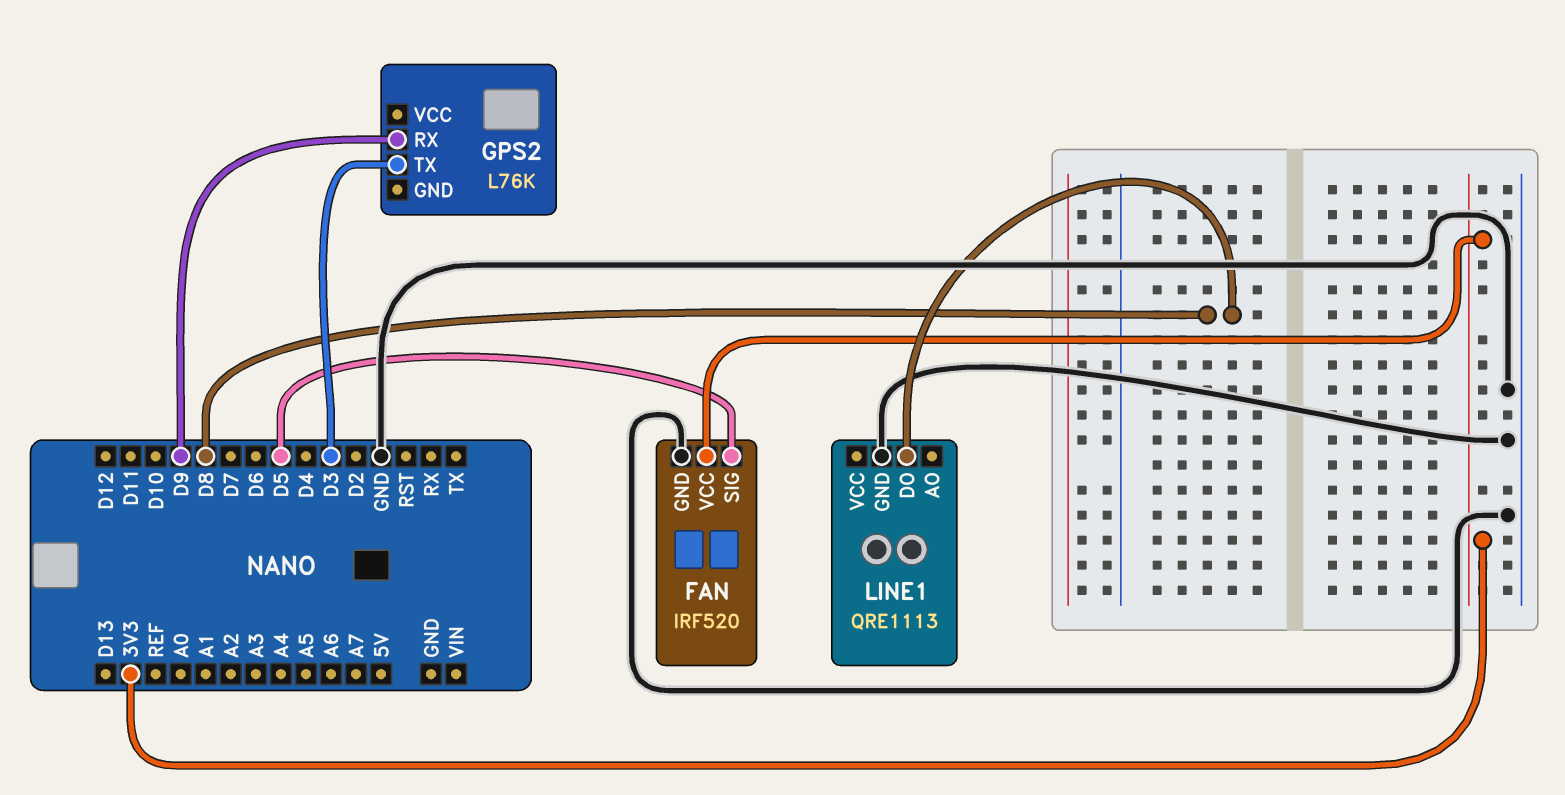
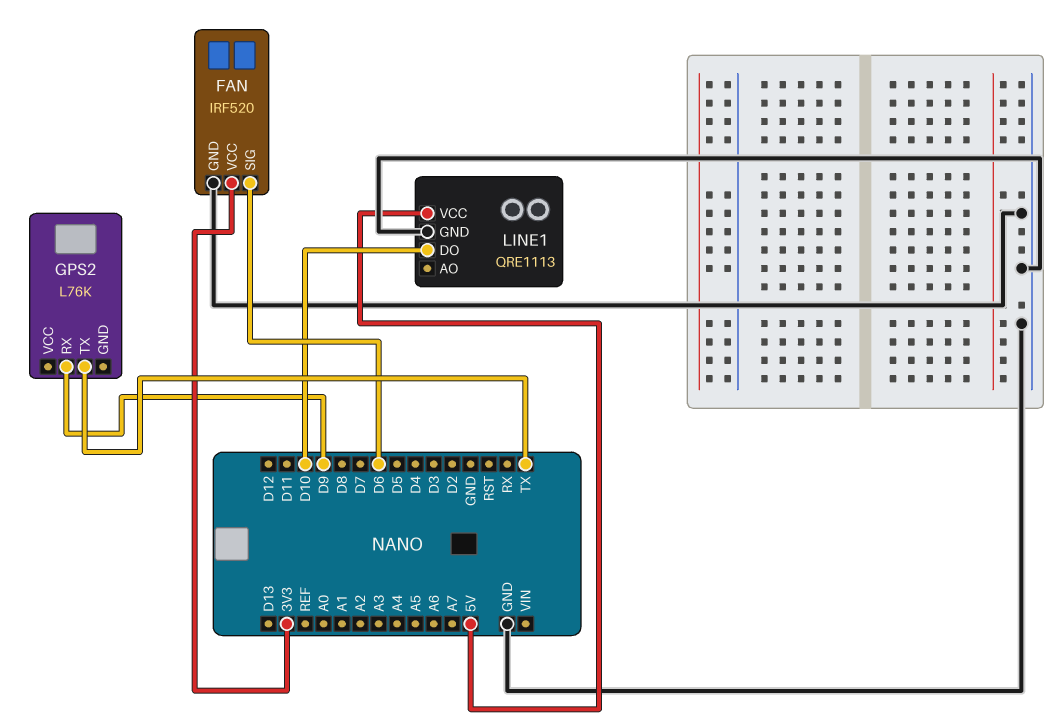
FAN pin SIG: D5 -> D6
GPS2 pin TX: D3 -> TX
LINE1 pin DO: D8 -> D10
LINE1 pin VCC: none -> 5V

